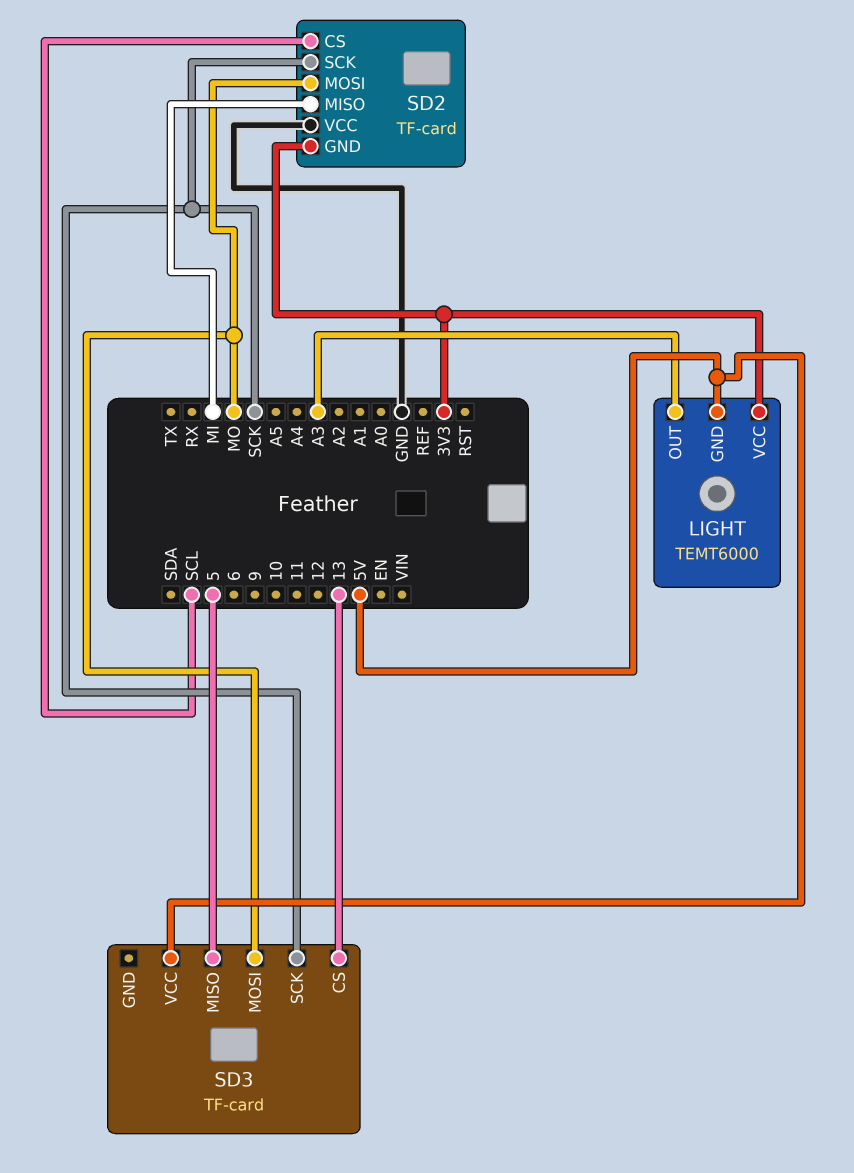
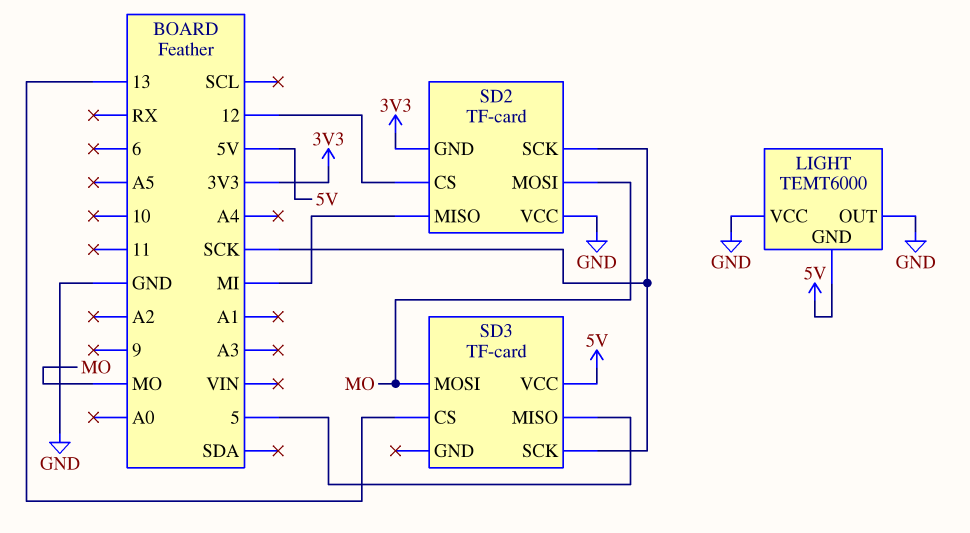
LIGHT pin OUT: A3 -> GND
LIGHT pin VCC: 3V3 -> GND
SD2 pin CS: SCL -> 12

